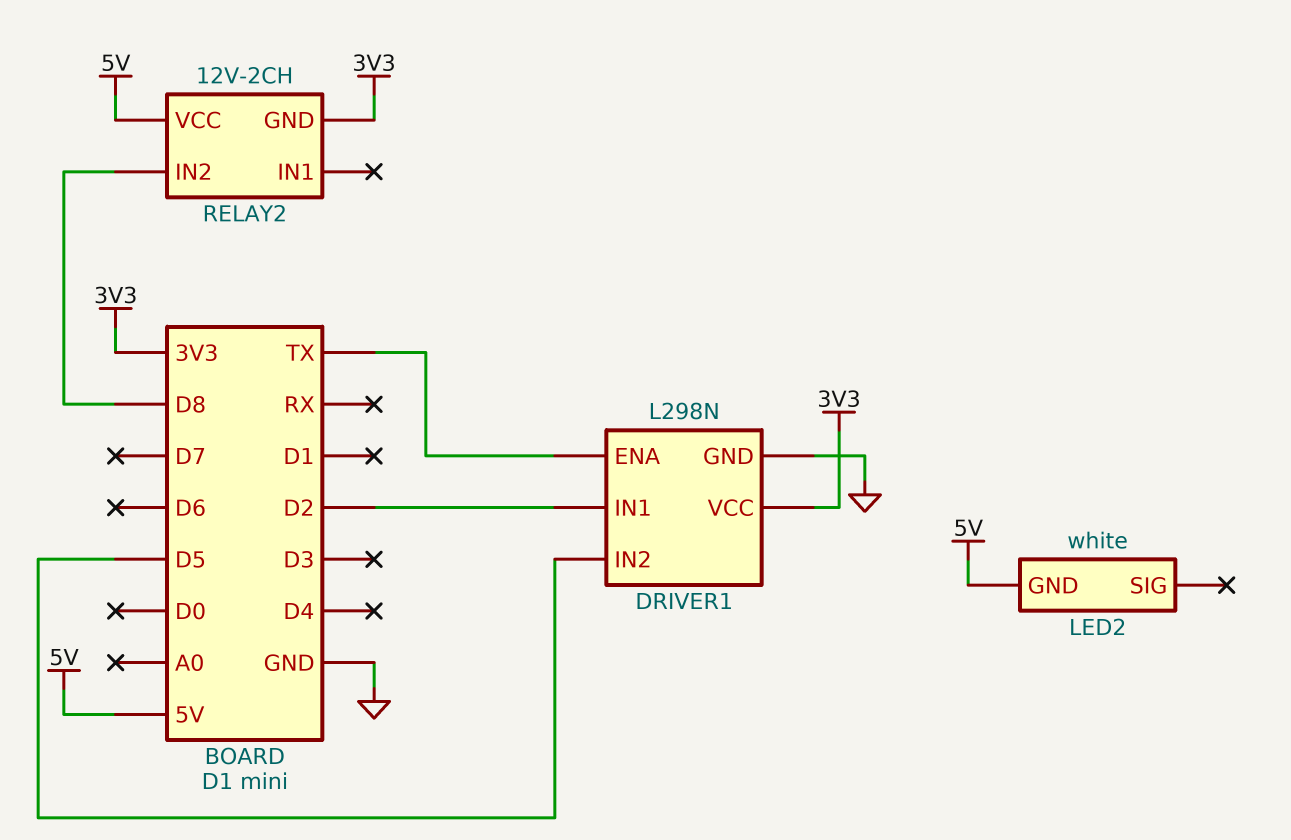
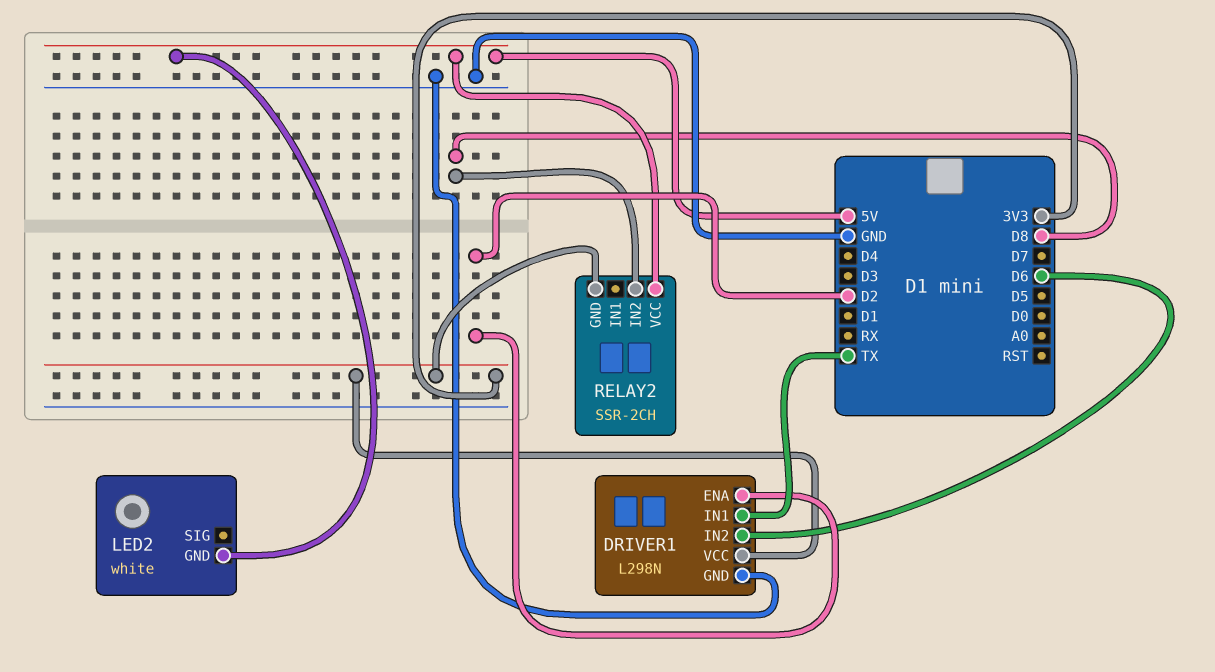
DRIVER1 pin ENA: TX -> D2
DRIVER1 pin IN1: D2 -> TX
DRIVER1 pin IN2: D5 -> D6
RELAY2: 12V-2CH -> SSR-2CH

